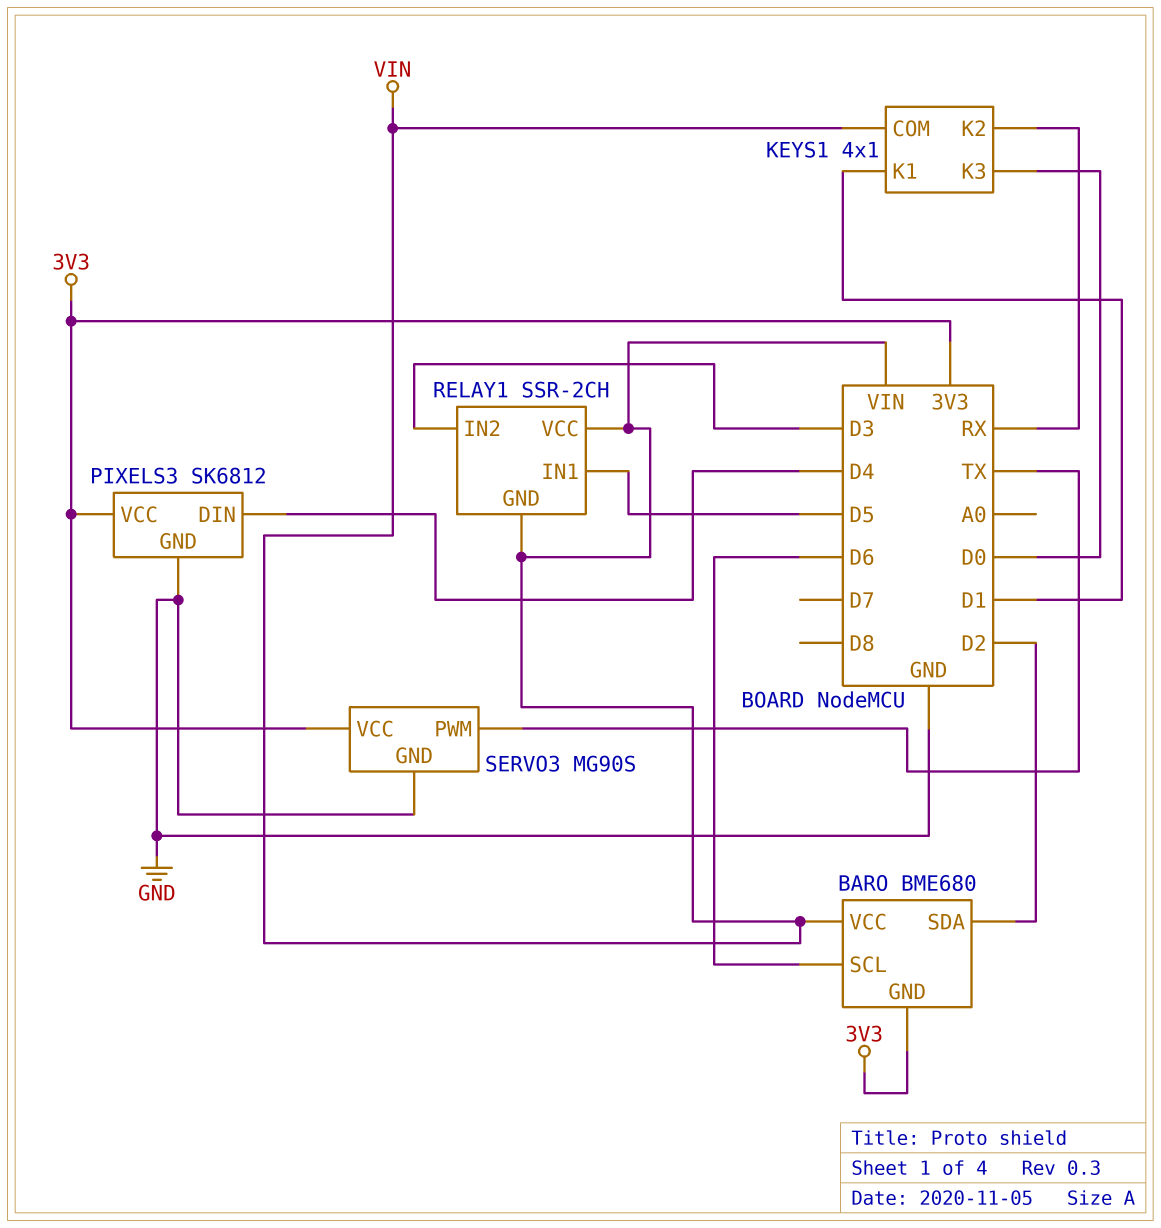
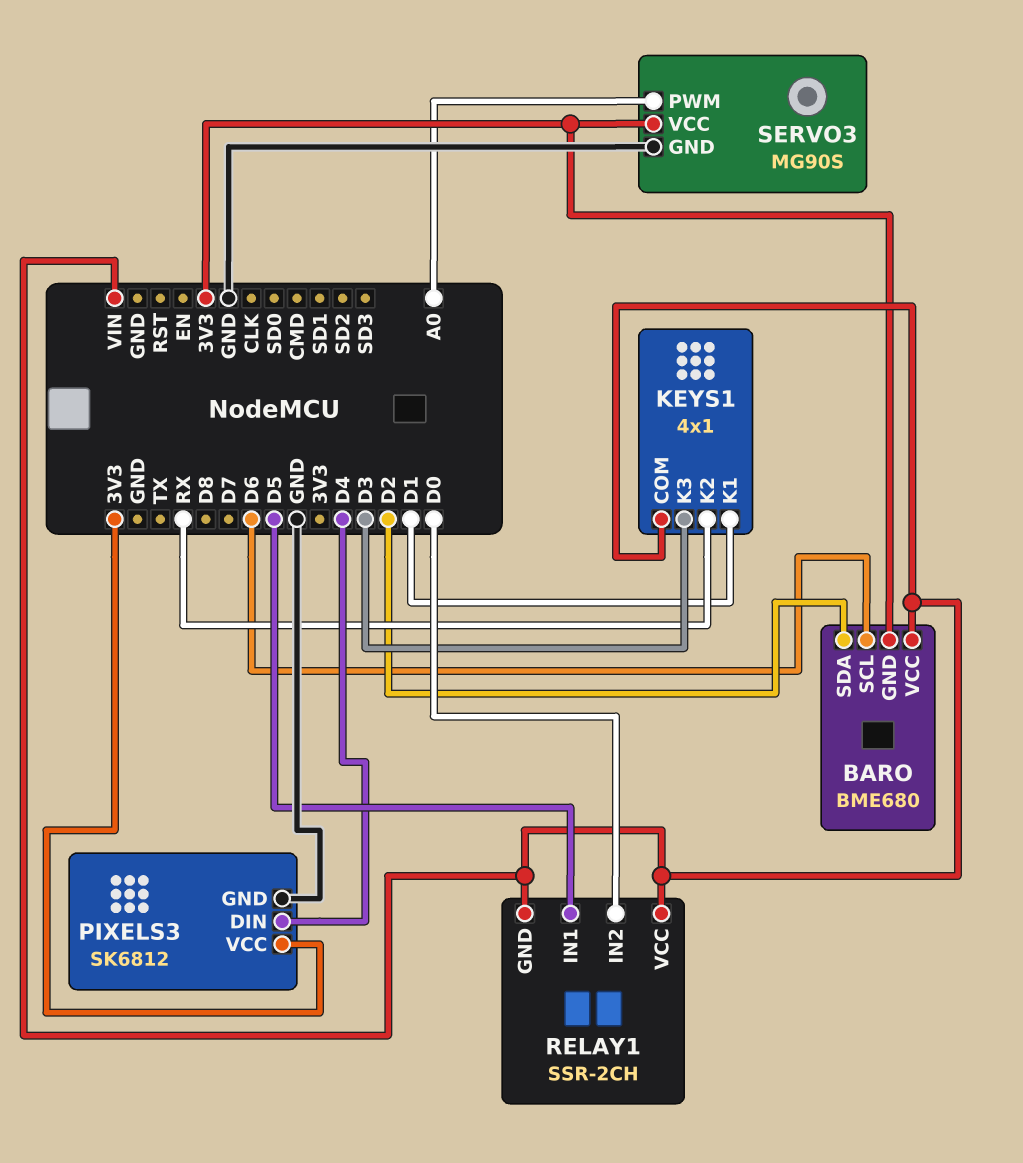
KEYS1 pin K3: D0 -> D3
RELAY1 pin IN2: D3 -> D0
SERVO3 pin PWM: TX -> A0

